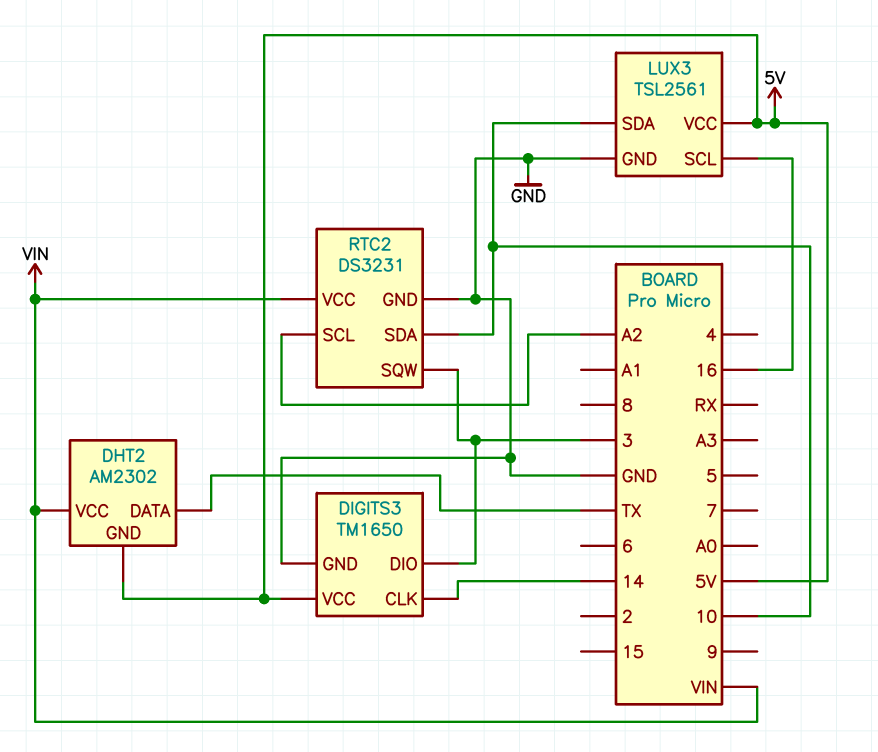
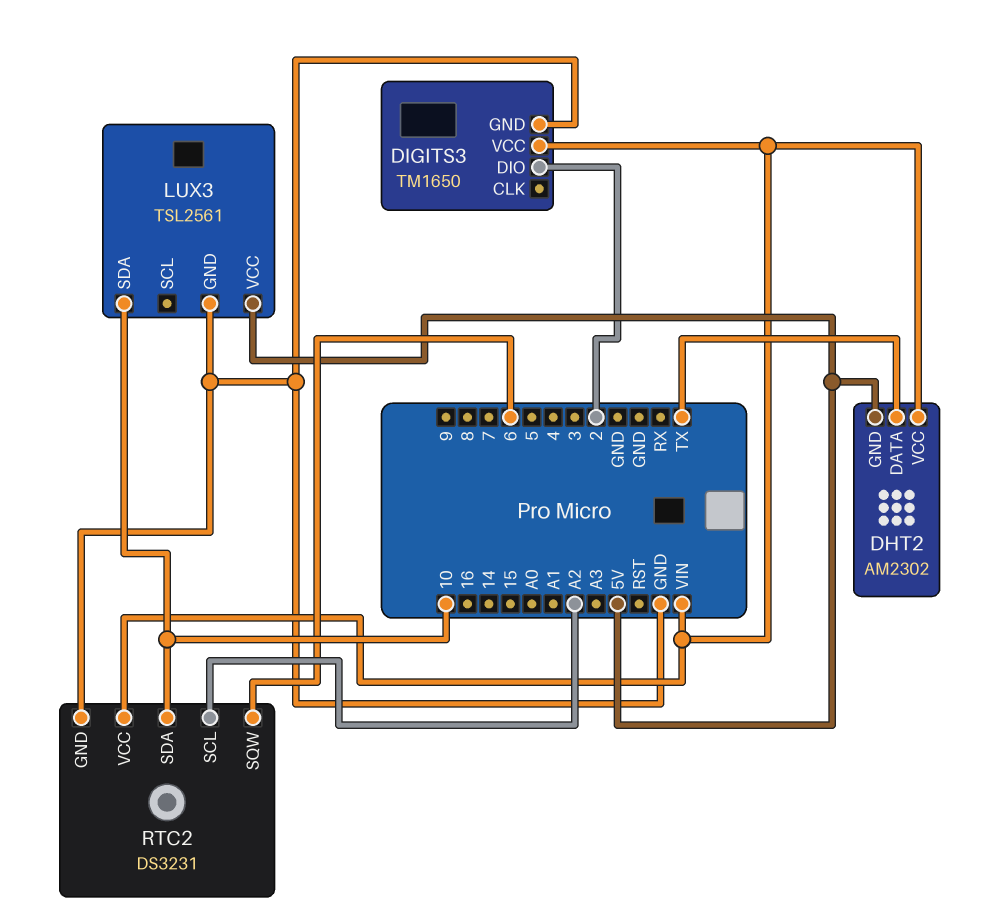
DIGITS3 pin CLK: 14 -> none
DIGITS3 pin DIO: 3 -> 2
DIGITS3 pin VCC: 5V -> VIN
LUX3 pin SCL: 16 -> none
RTC2 pin SQW: 3 -> 6

